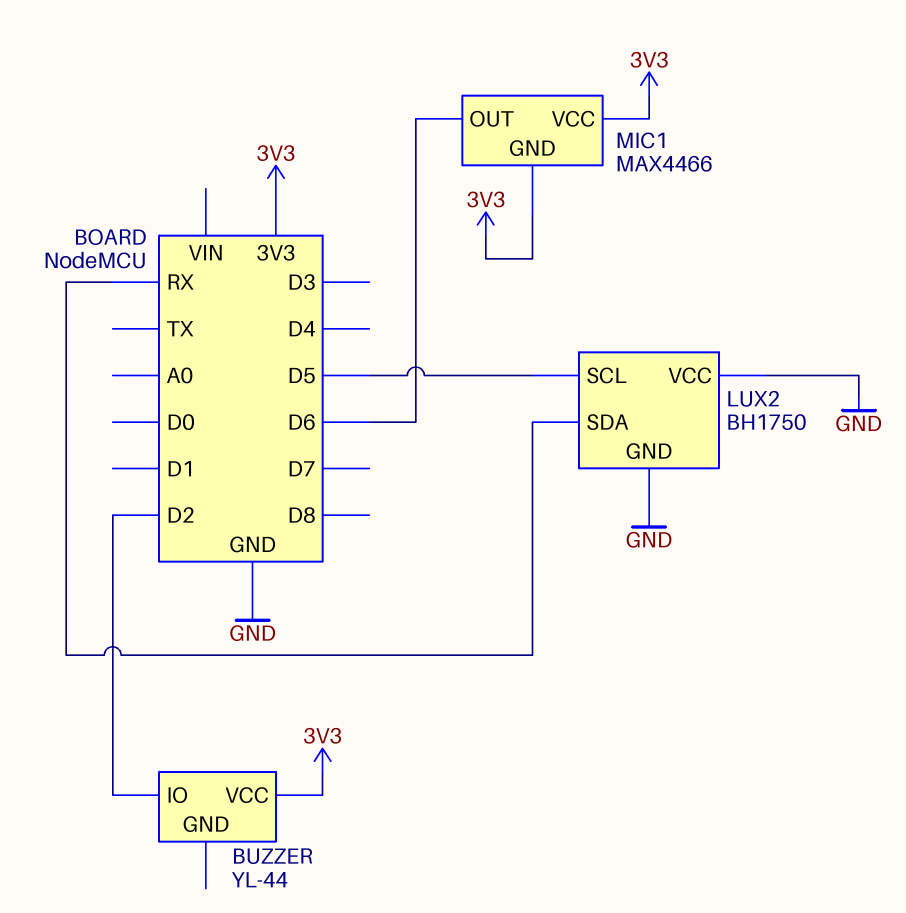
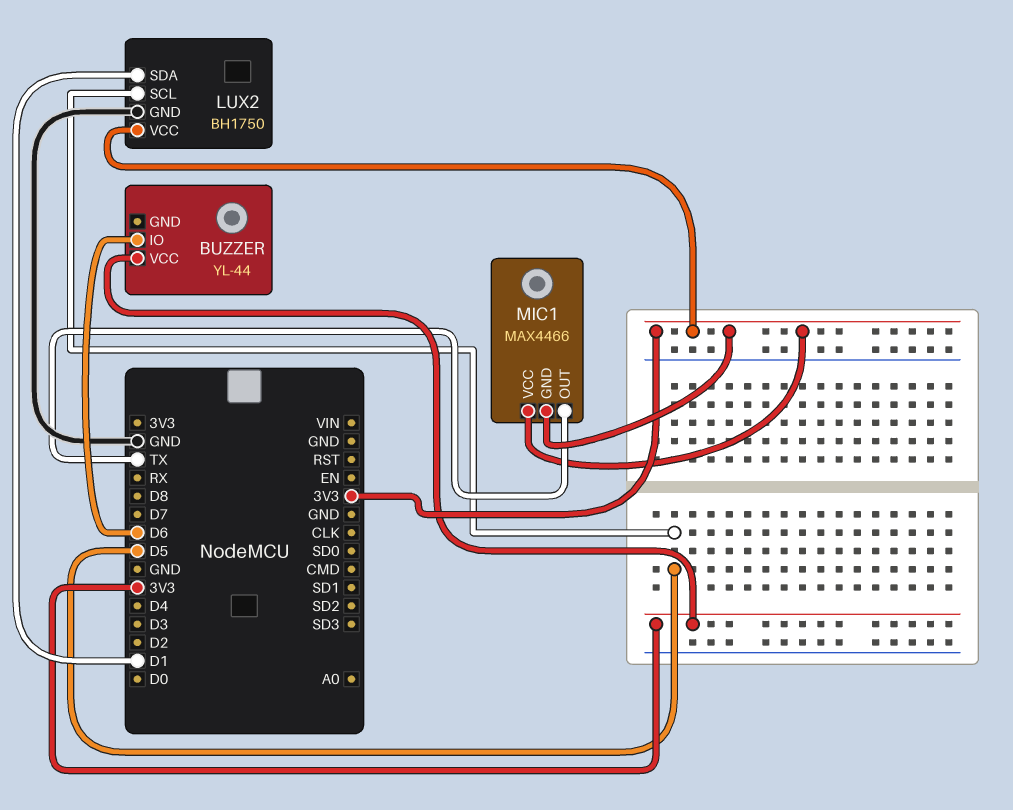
BUZZER pin IO: D2 -> D6
LUX2 pin SDA: RX -> D1
LUX2 pin VCC: GND -> 3V3
MIC1 pin OUT: D6 -> TX

